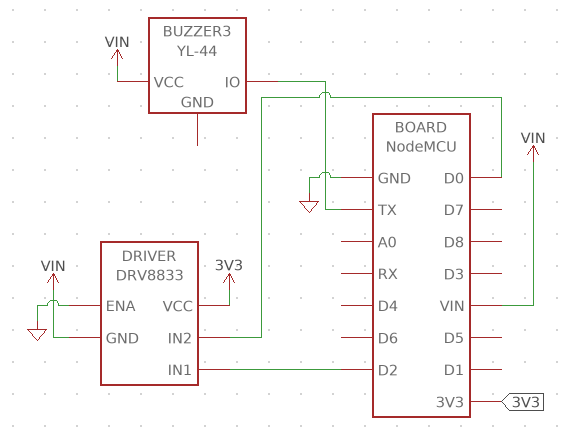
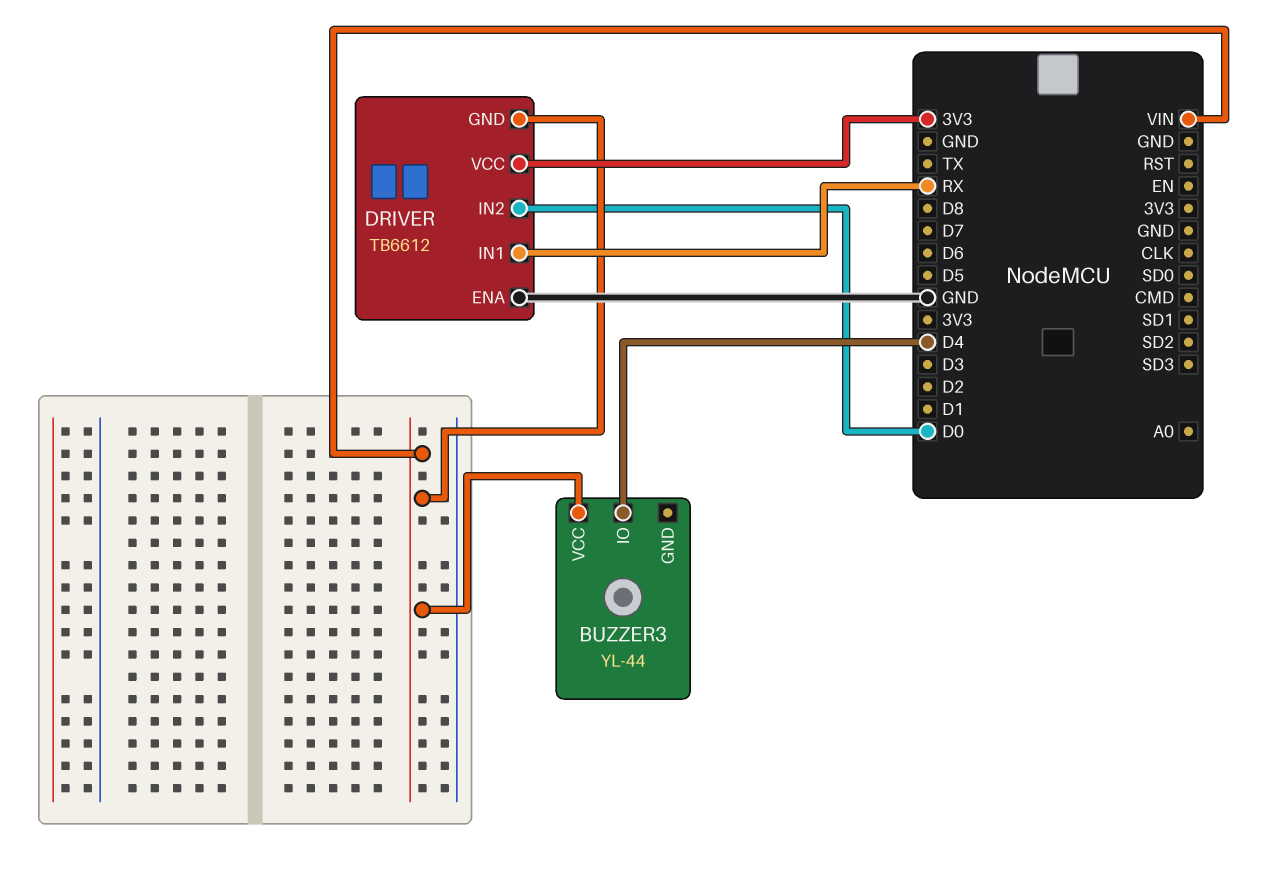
BUZZER3 pin IO: TX -> D4
DRIVER: DRV8833 -> TB6612
DRIVER pin IN1: D2 -> RX

